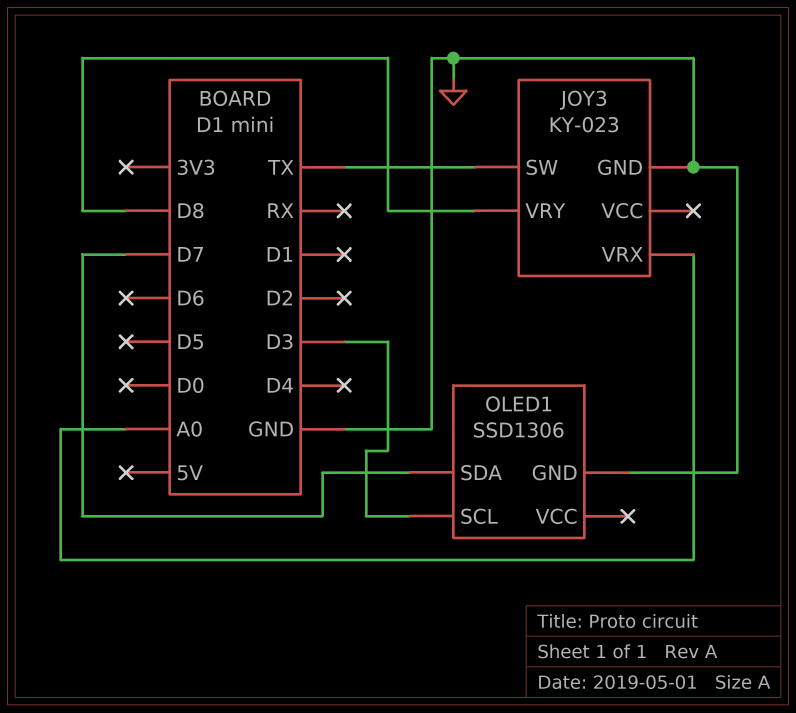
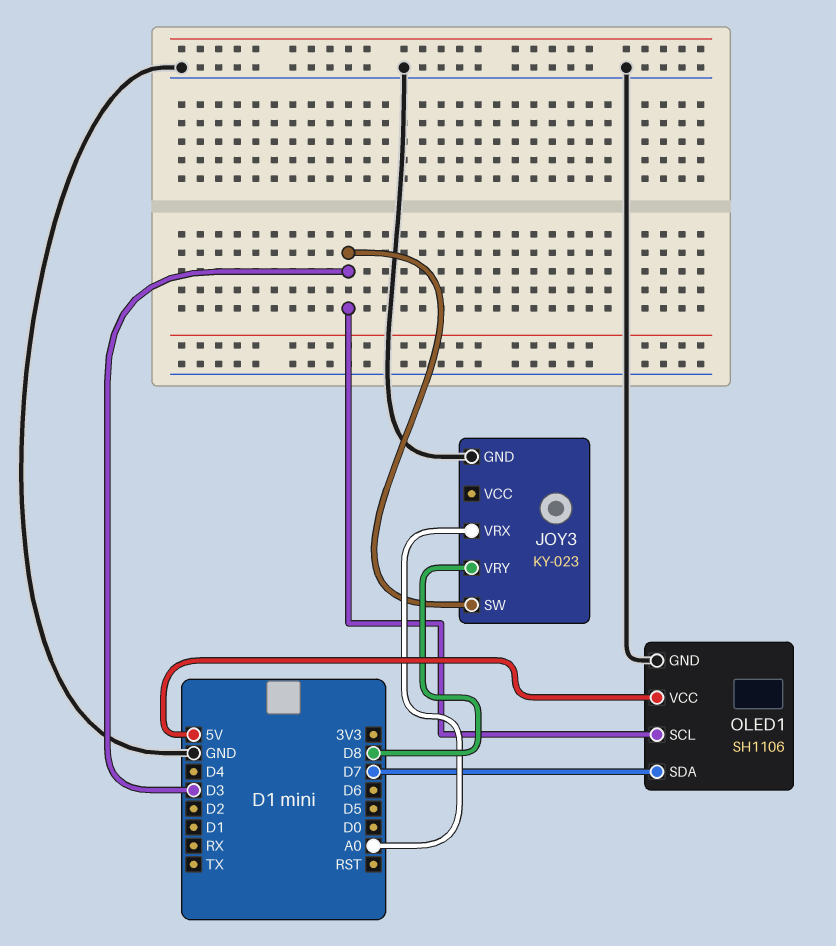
JOY3 pin SW: TX -> D3
OLED1: SSD1306 -> SH1106
OLED1 pin VCC: none -> 5V

